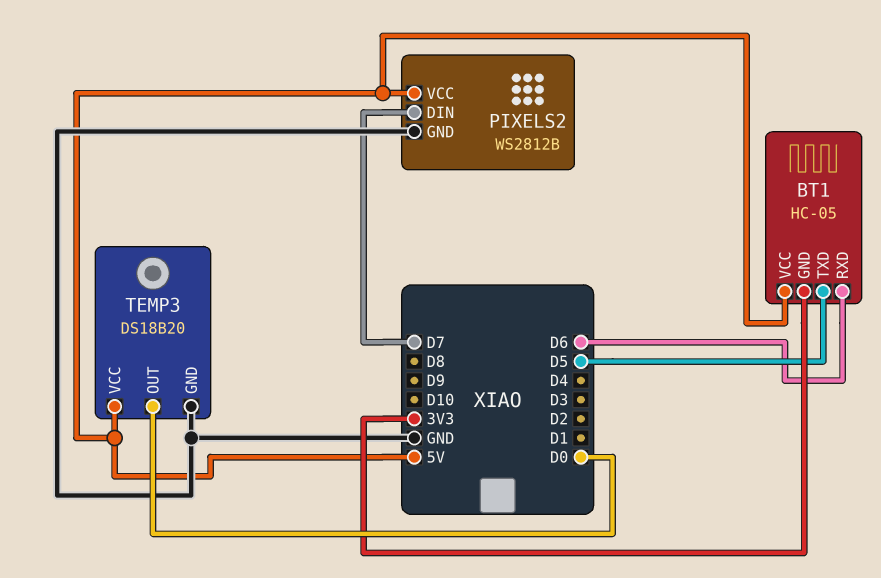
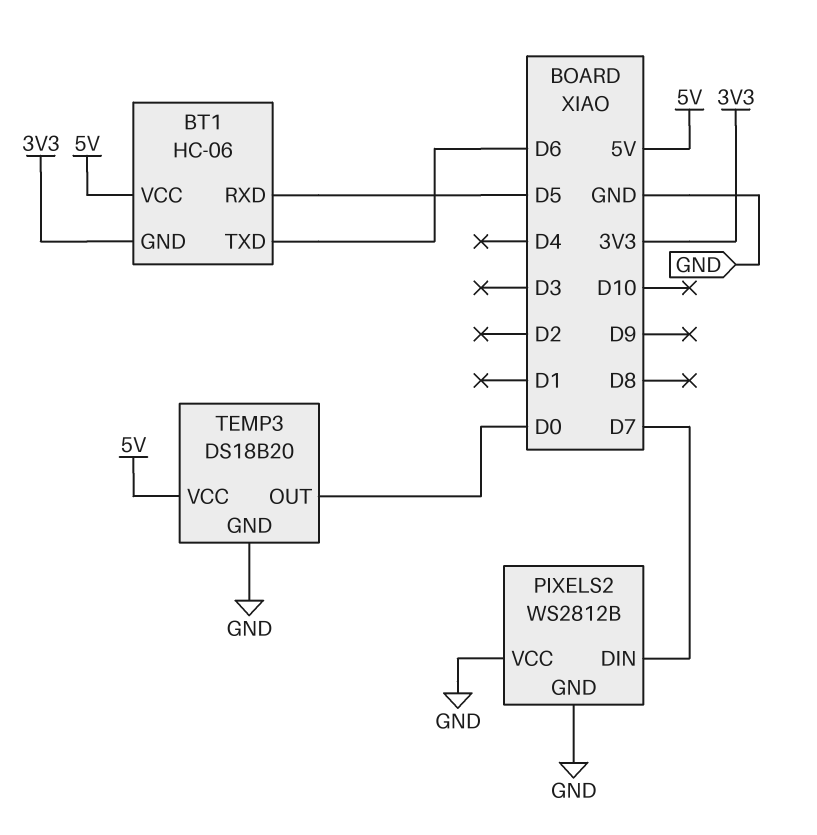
BT1: HC-05 -> HC-06
BT1 pin RXD: D6 -> D5
BT1 pin TXD: D5 -> D6
PIXELS2 pin VCC: 5V -> GND

